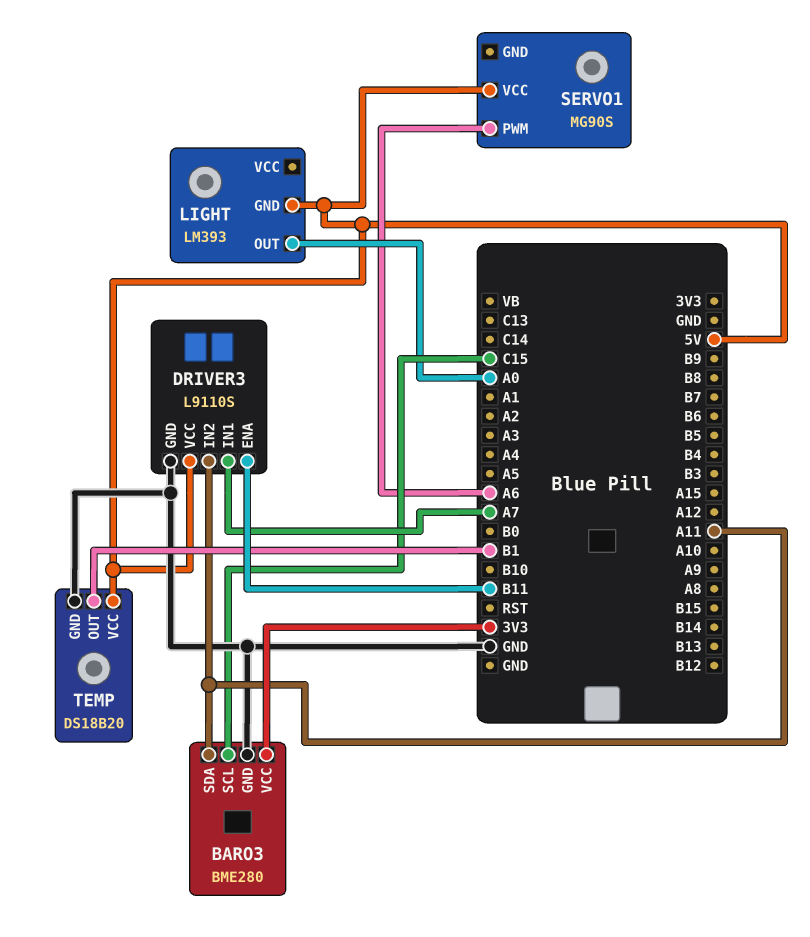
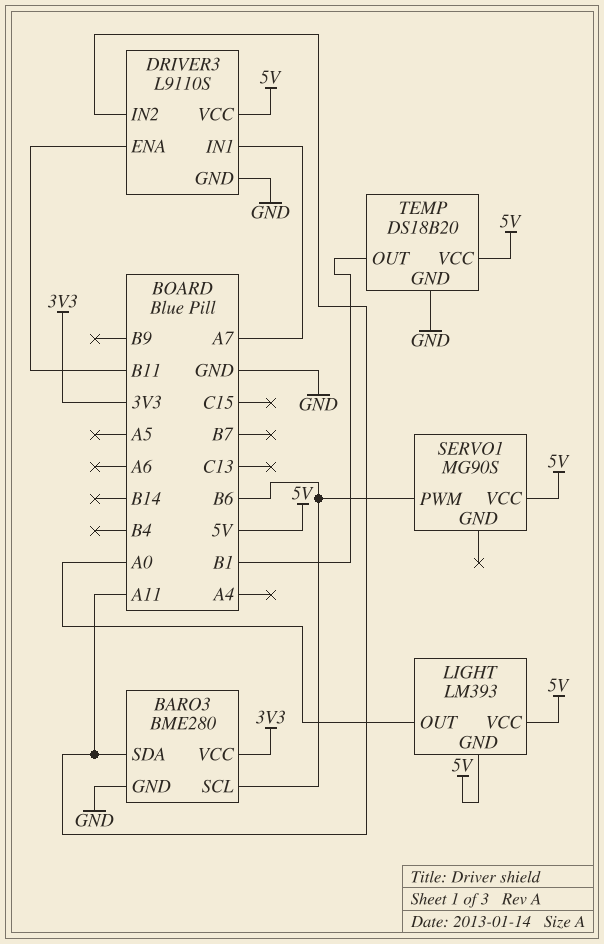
BARO3 pin SCL: C15 -> B6
LIGHT pin VCC: none -> 5V
SERVO1 pin PWM: A6 -> B6

